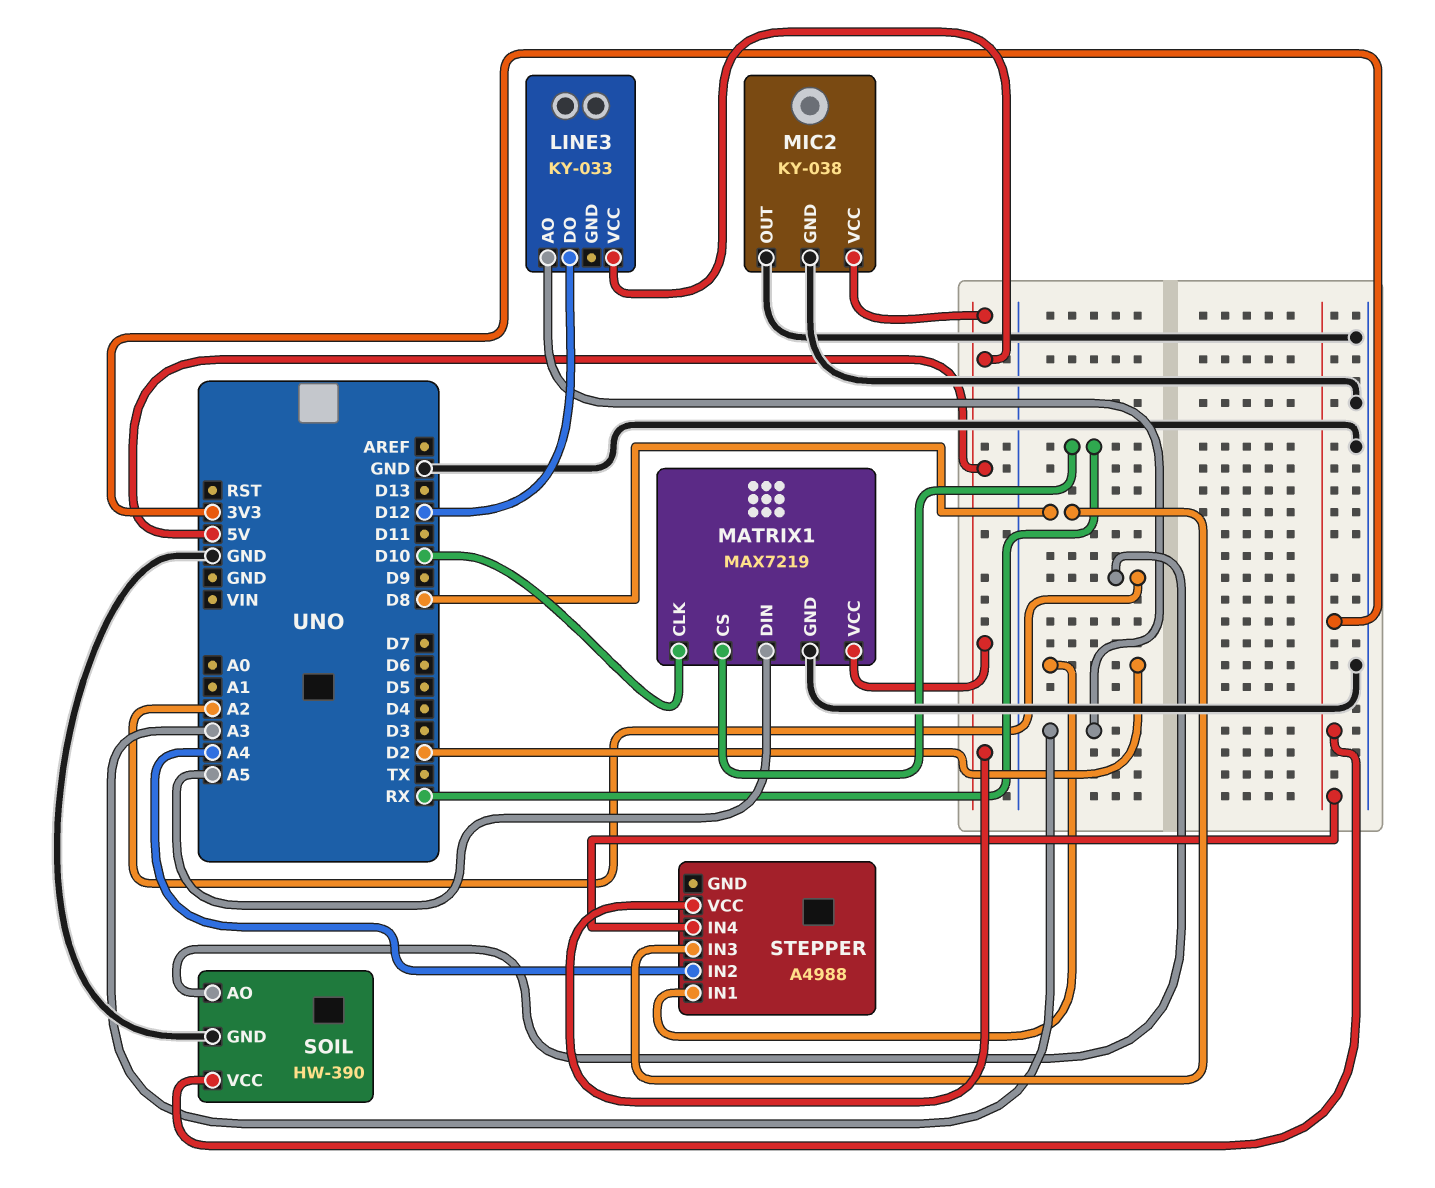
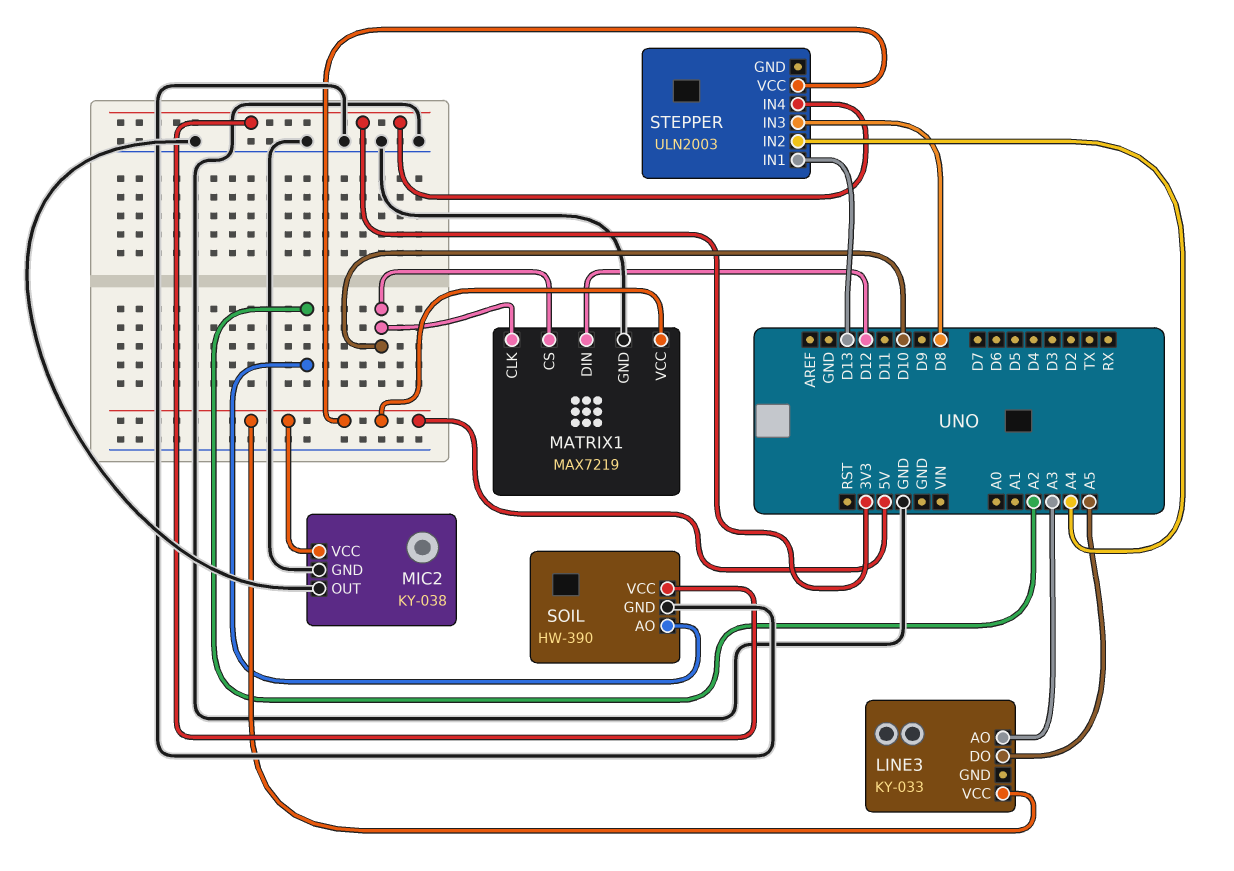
LINE3 pin DO: D12 -> A5
MATRIX1 pin CS: RX -> D10
MATRIX1 pin DIN: A5 -> D12
STEPPER: A4988 -> ULN2003
STEPPER pin IN1: D2 -> D13

